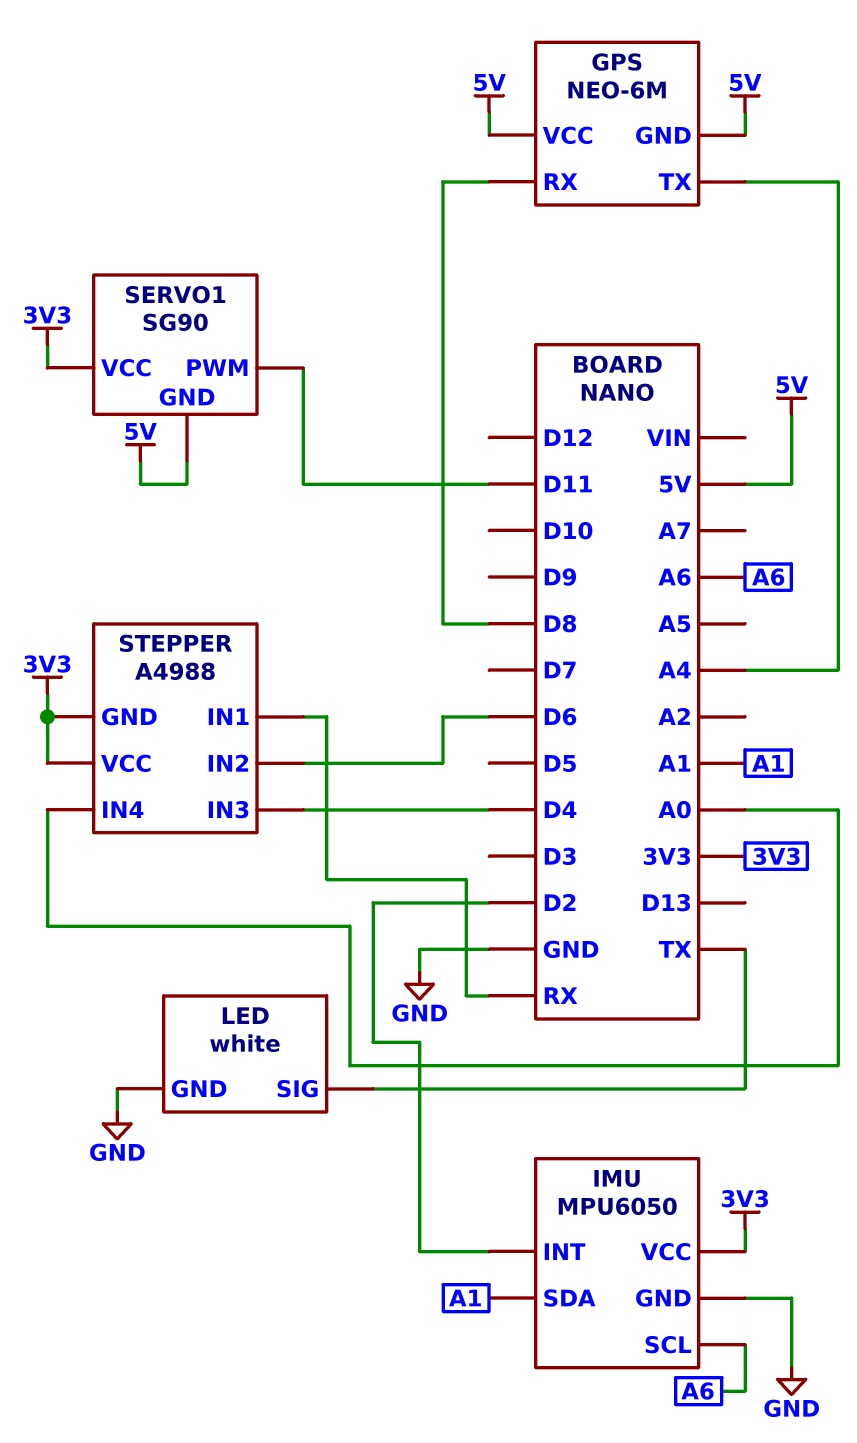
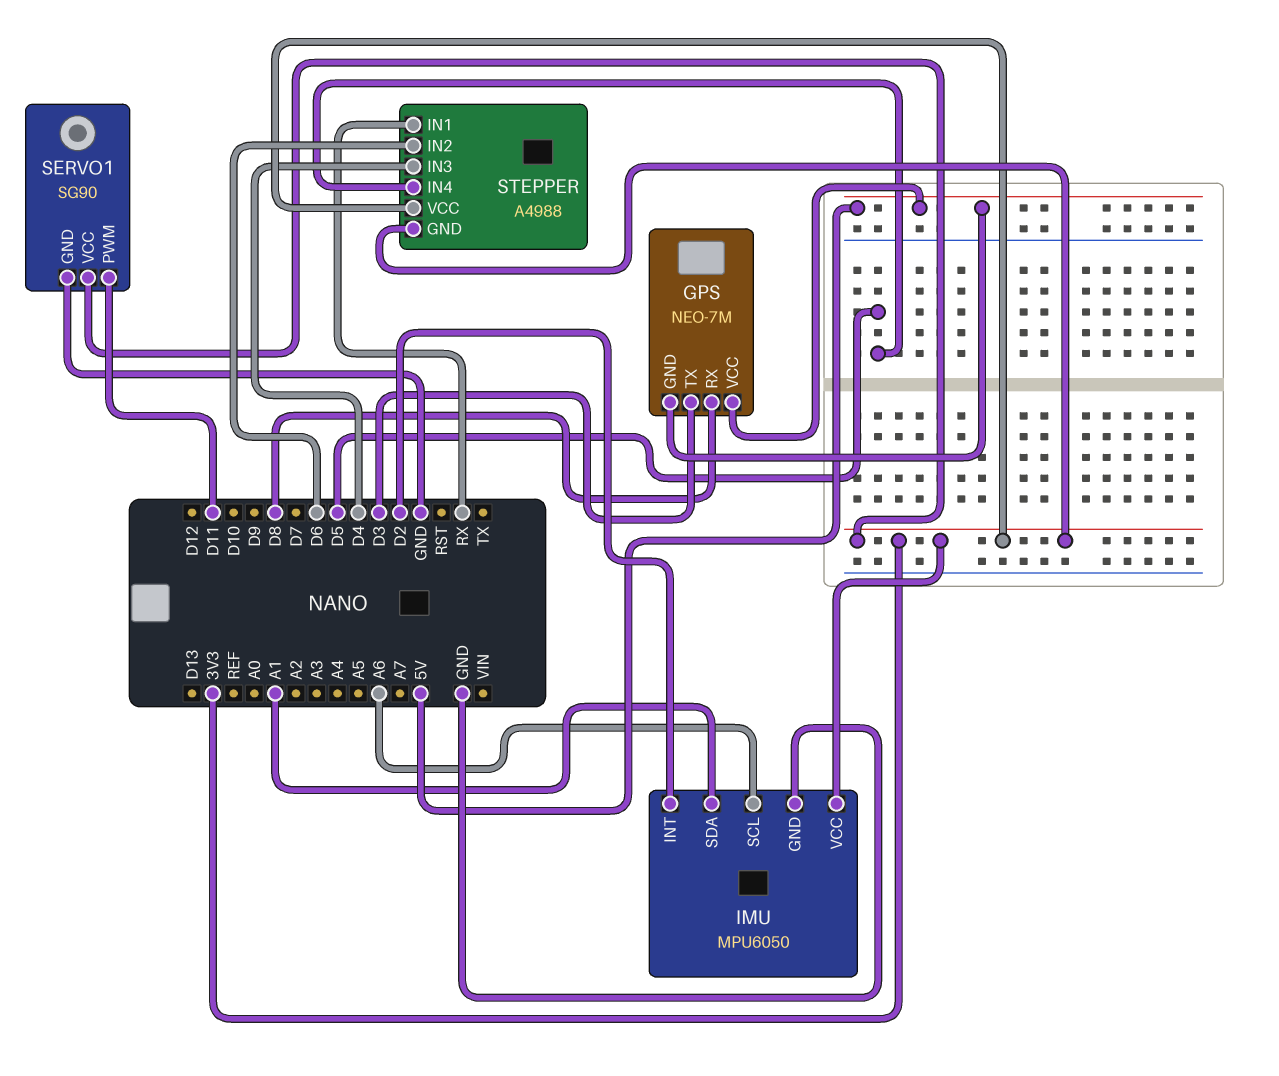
GPS: NEO-6M -> NEO-7M
GPS pin TX: A4 -> D3
LED: white -> none
LED pin GND: GND -> none
LED pin SIG: TX -> none
SERVO1 pin GND: 5V -> GND
STEPPER pin IN4: A0 -> D5

